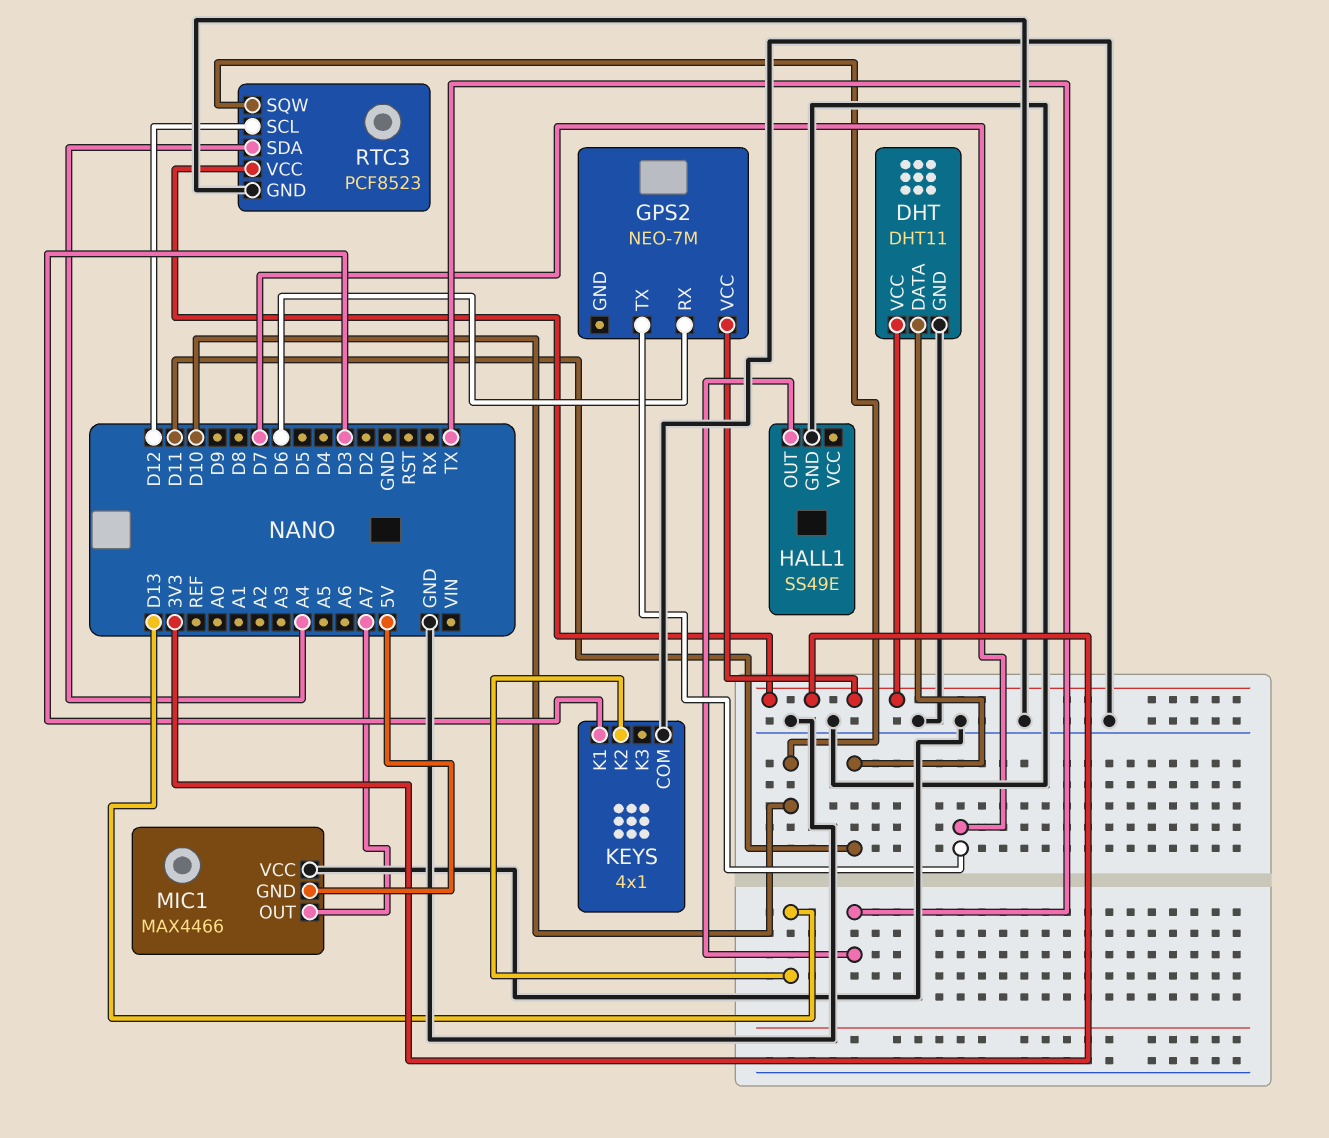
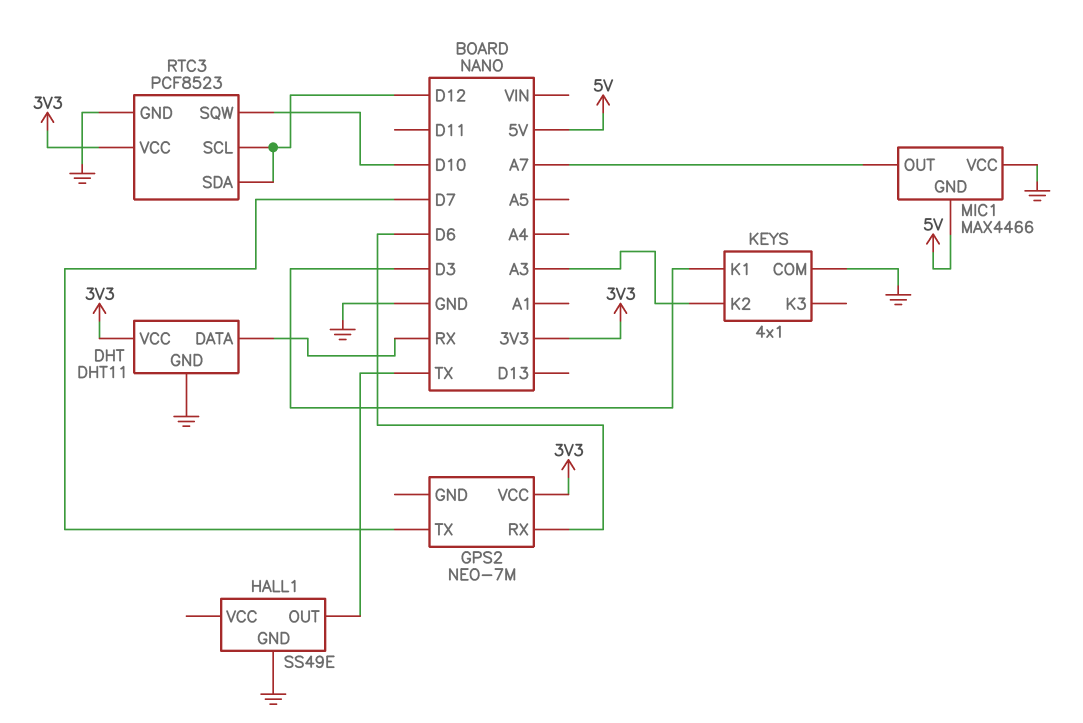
DHT pin DATA: D11 -> RX
KEYS pin K2: D13 -> A3
RTC3 pin SDA: A4 -> D12

